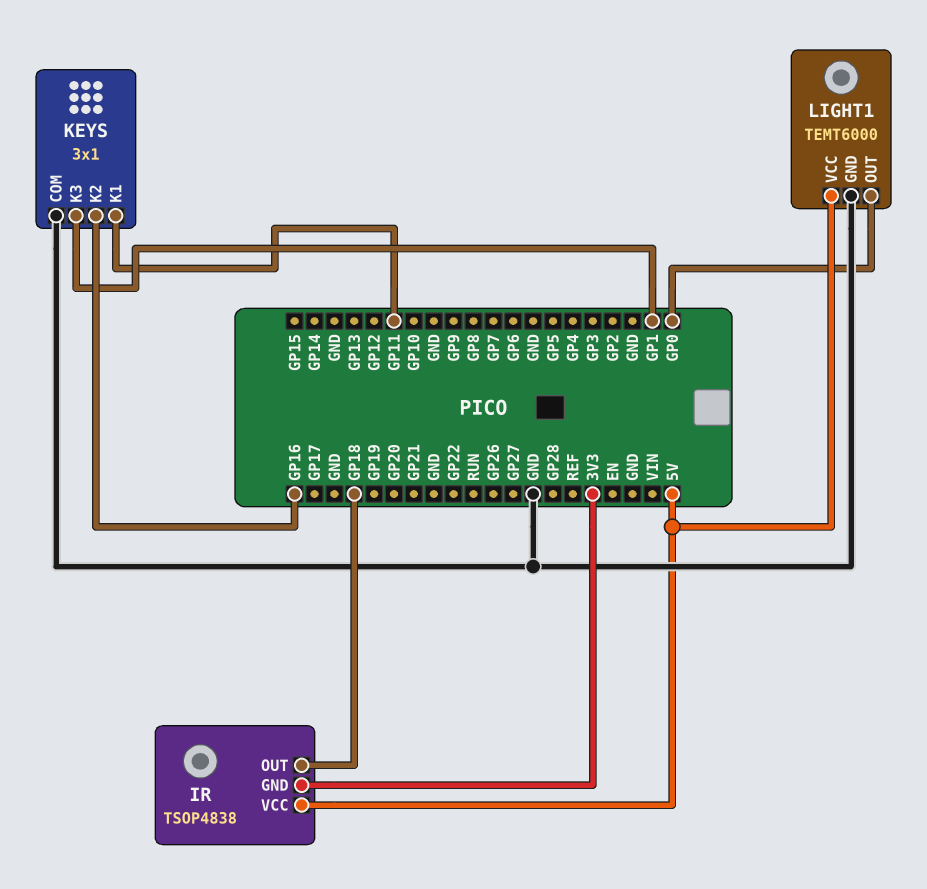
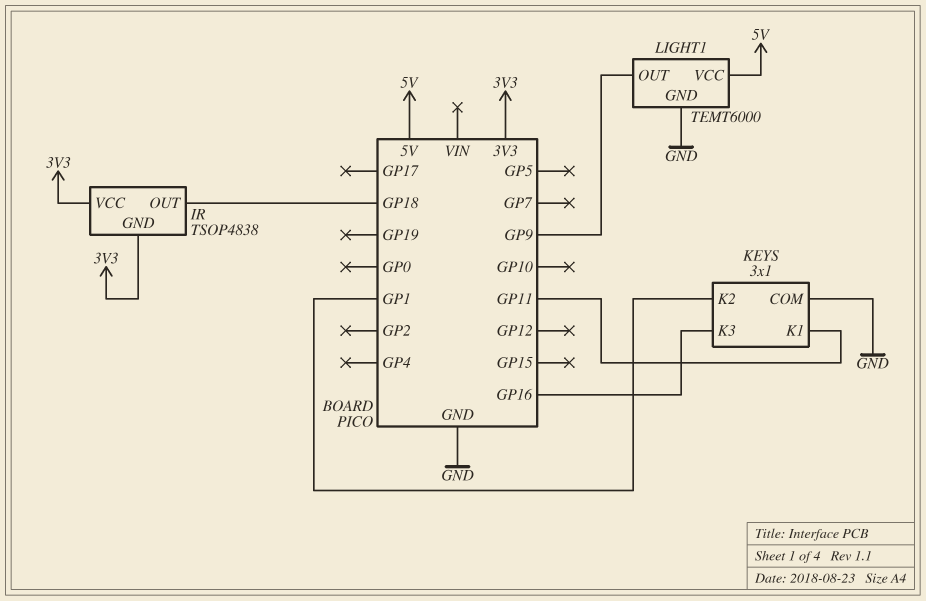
IR pin VCC: 5V -> 3V3
KEYS pin K2: GP16 -> GP1
KEYS pin K3: GP1 -> GP16
LIGHT1 pin OUT: GP0 -> GP9

